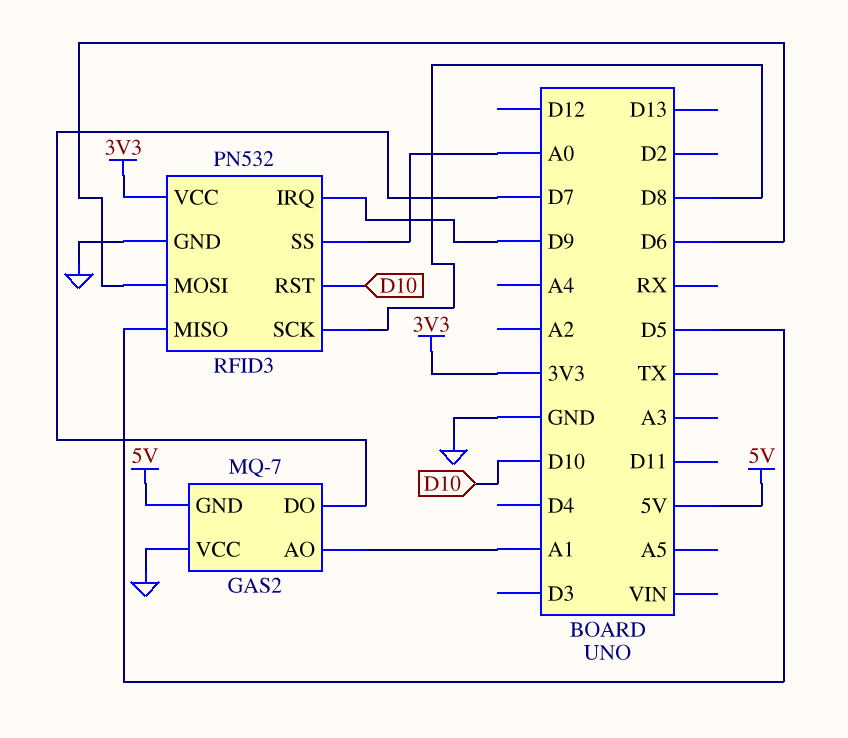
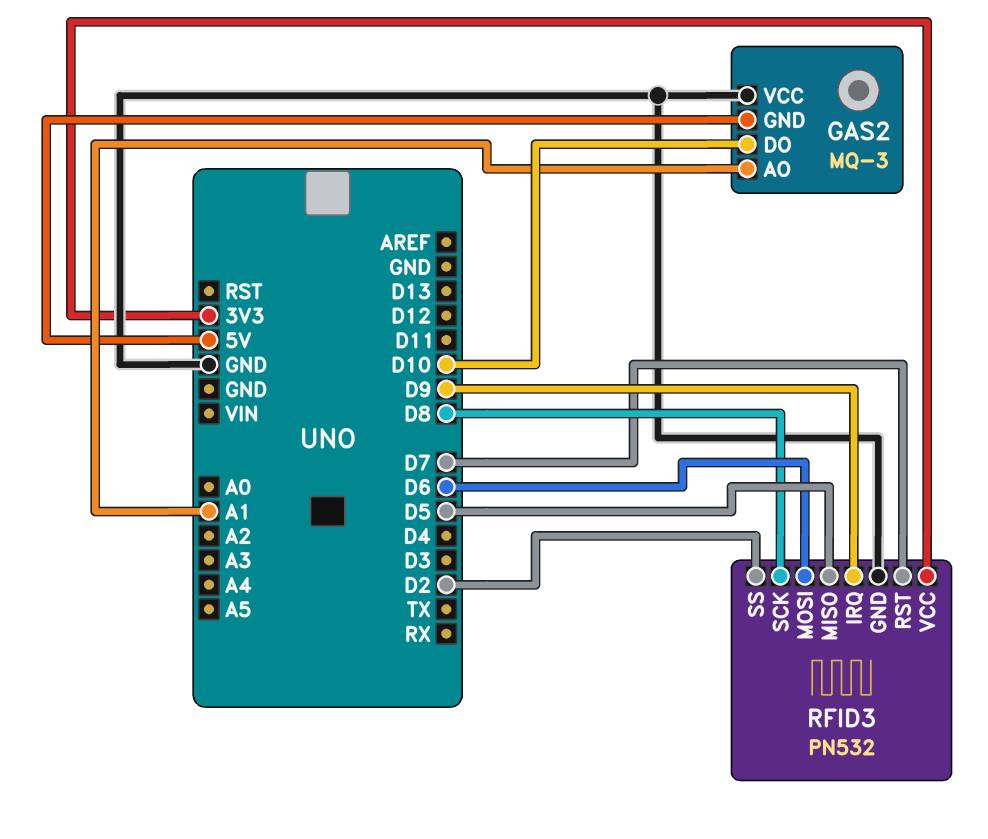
GAS2: MQ-7 -> MQ-3
GAS2 pin DO: D7 -> D10
RFID3 pin RST: D10 -> D7
RFID3 pin SS: A0 -> D2

